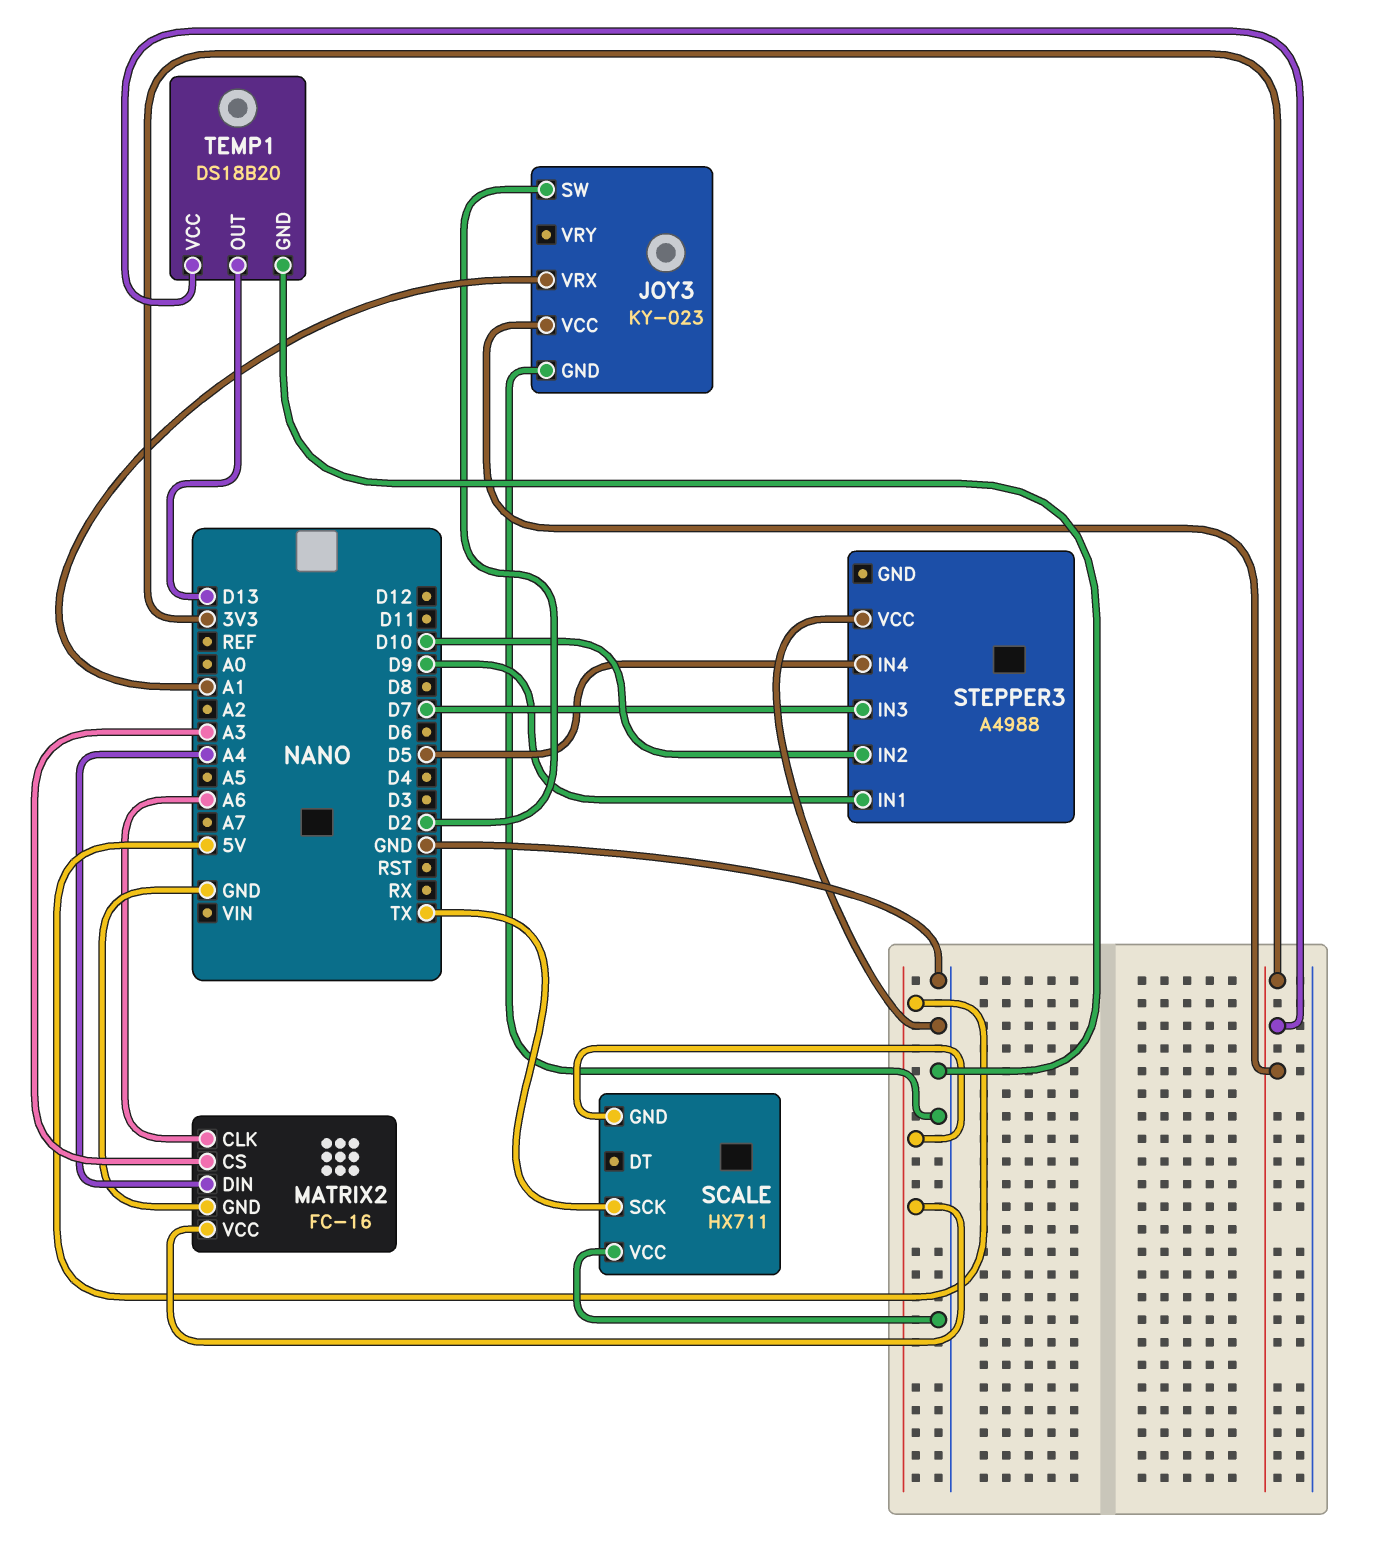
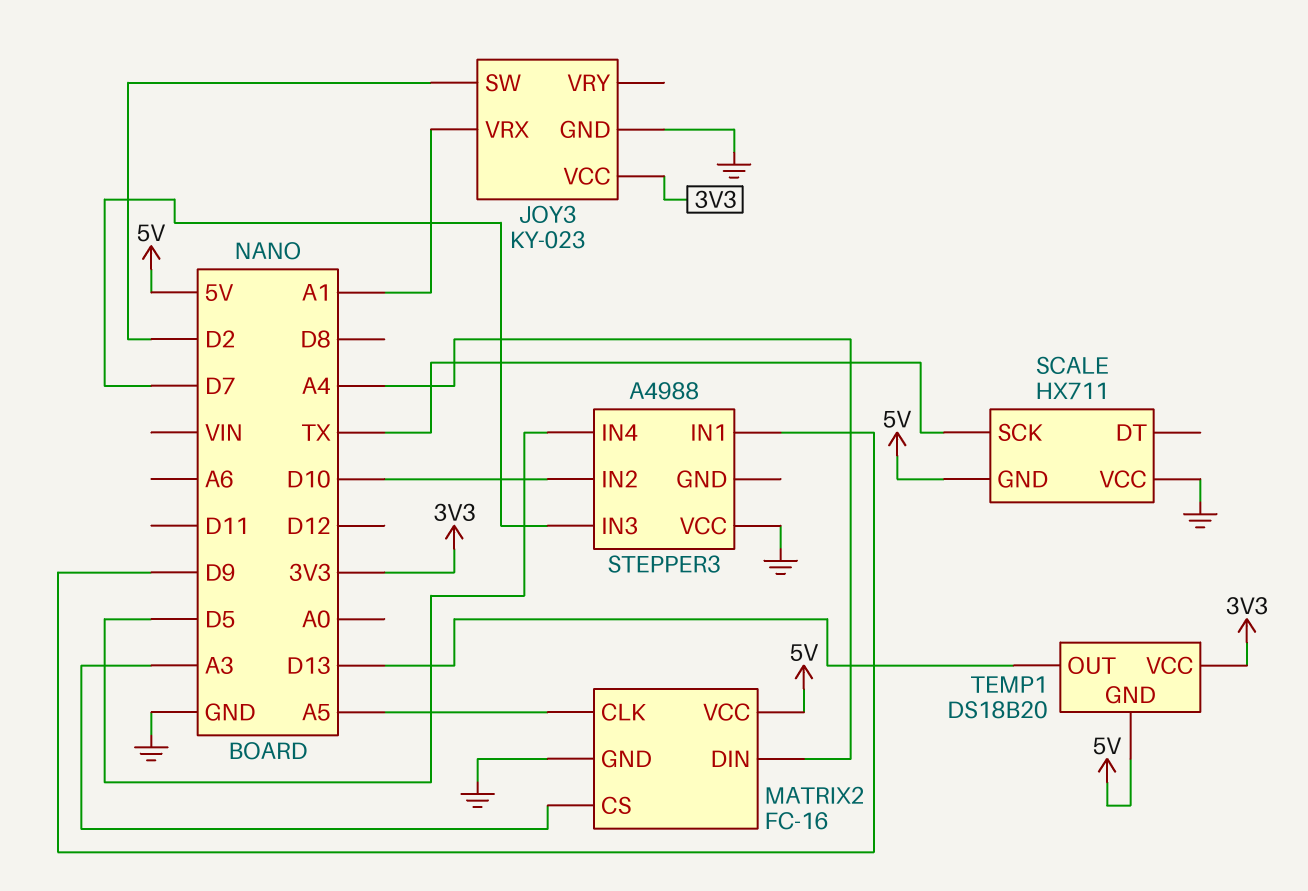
MATRIX2 pin CLK: A6 -> A5
TEMP1 pin GND: GND -> 5V

